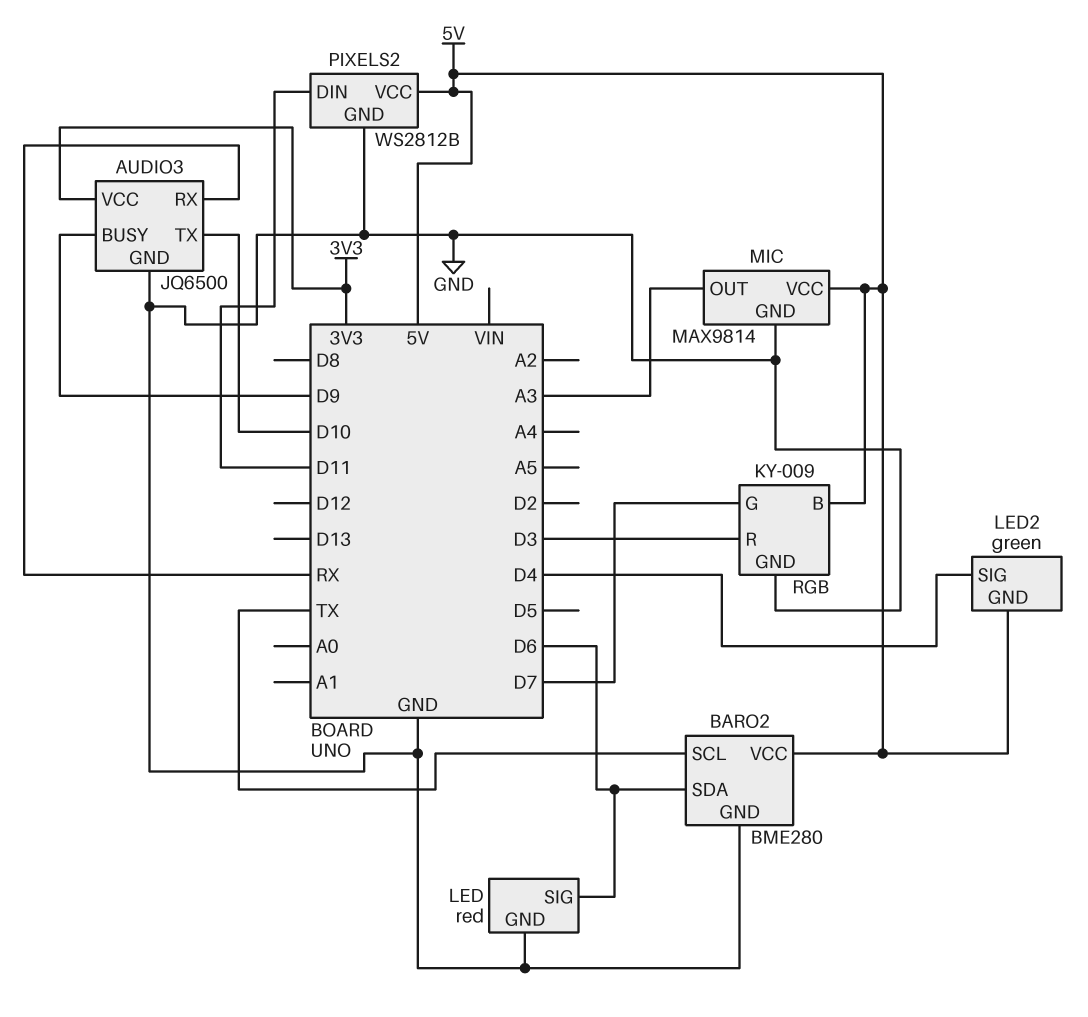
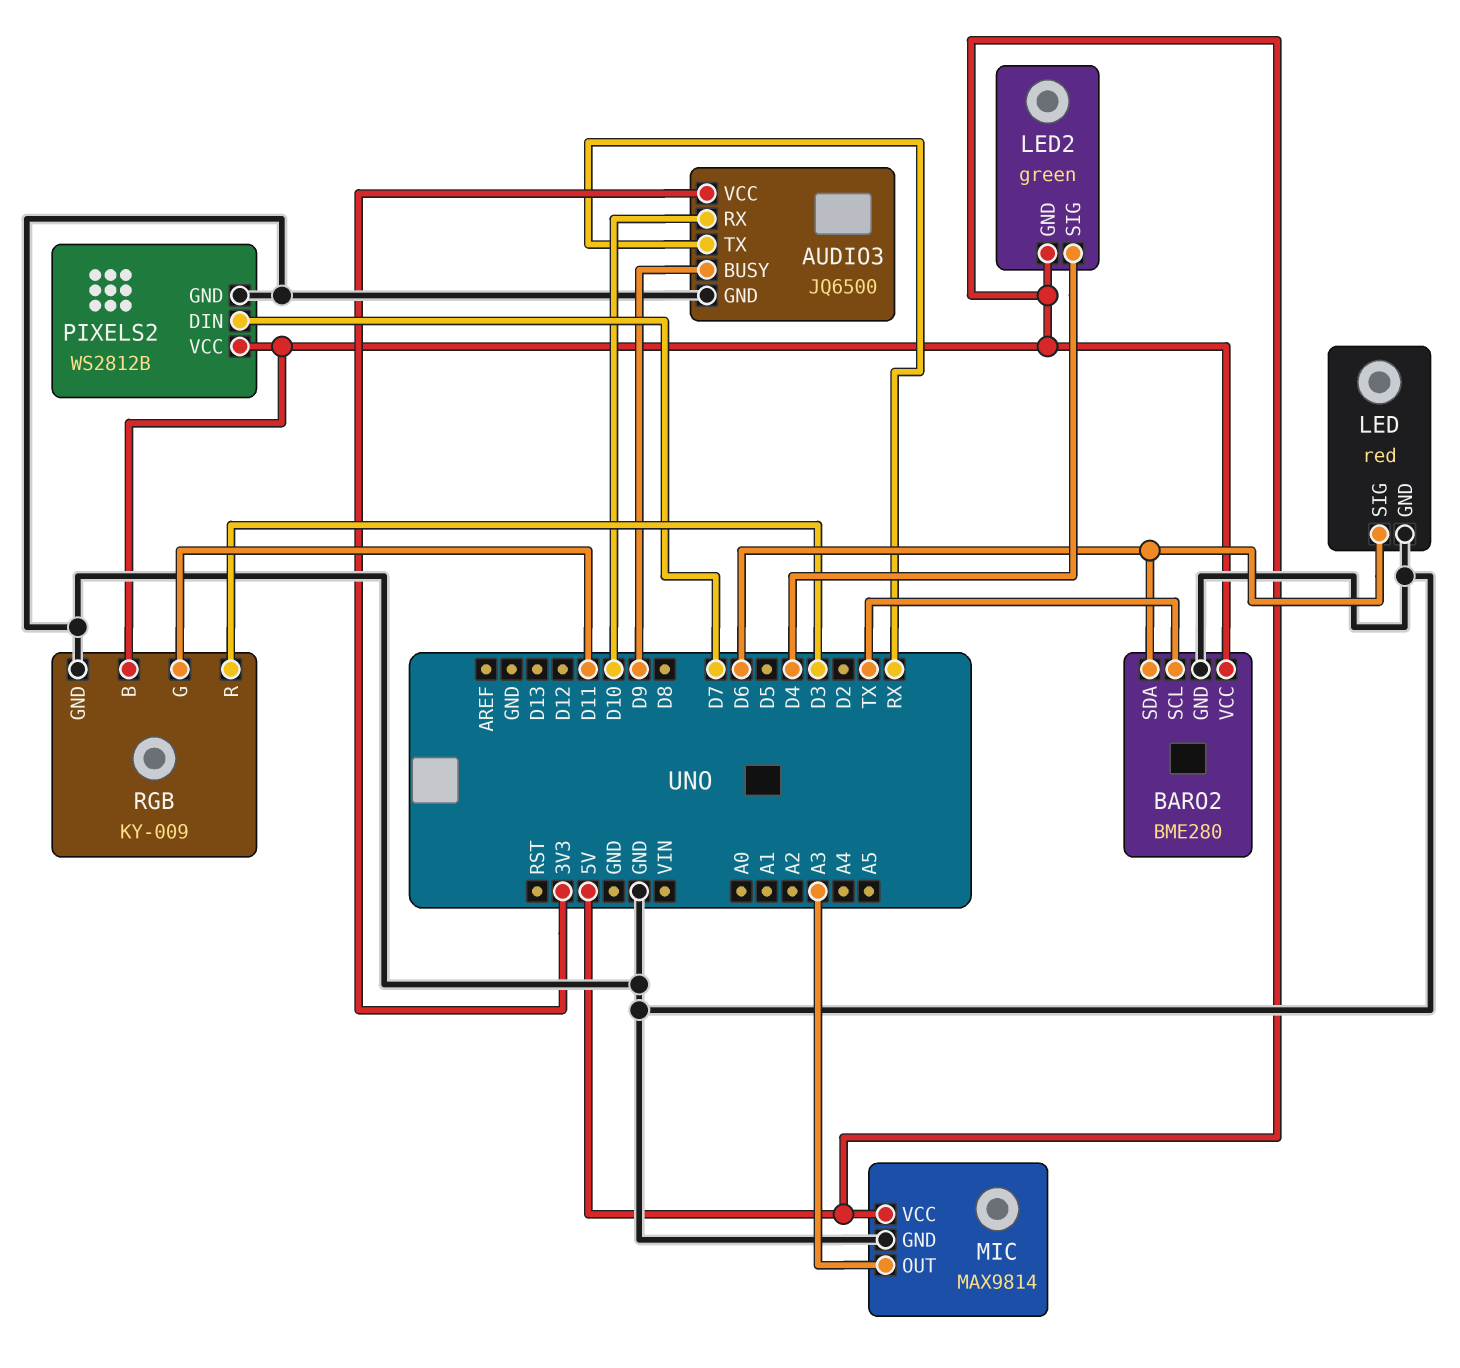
AUDIO3 pin RX: RX -> D10
AUDIO3 pin TX: D10 -> RX
PIXELS2 pin DIN: D11 -> D7
RGB pin G: D7 -> D11

